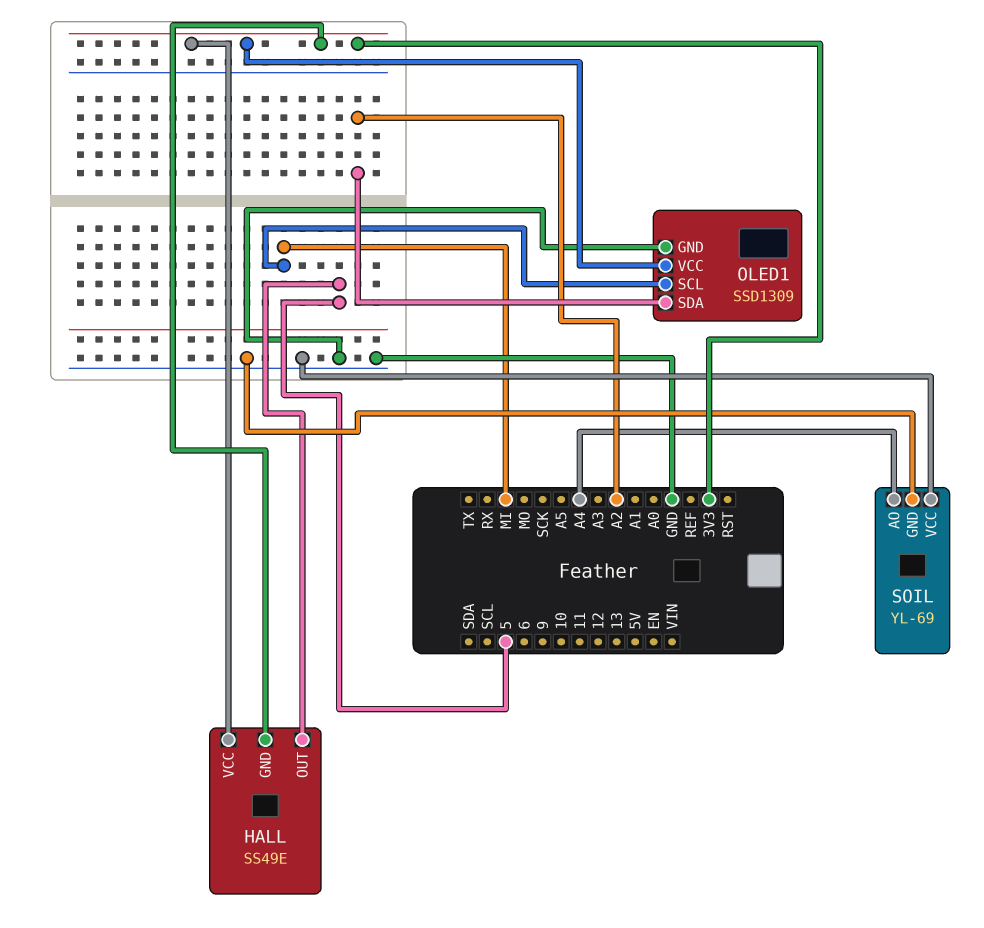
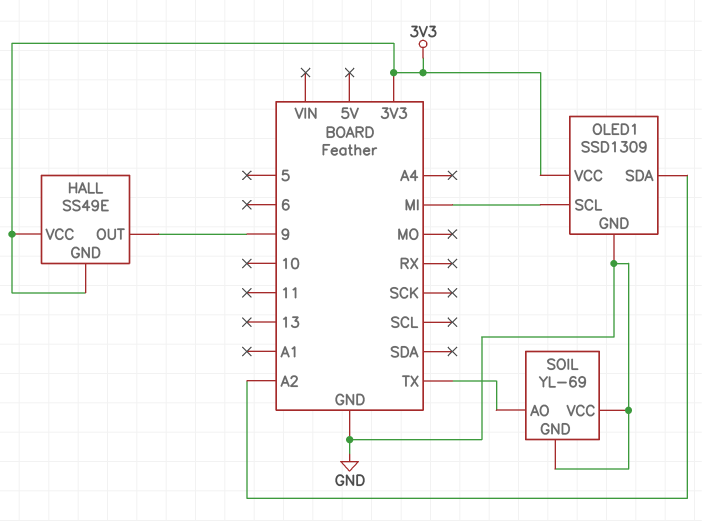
HALL pin OUT: 5 -> 9
SOIL pin AO: A4 -> TX

